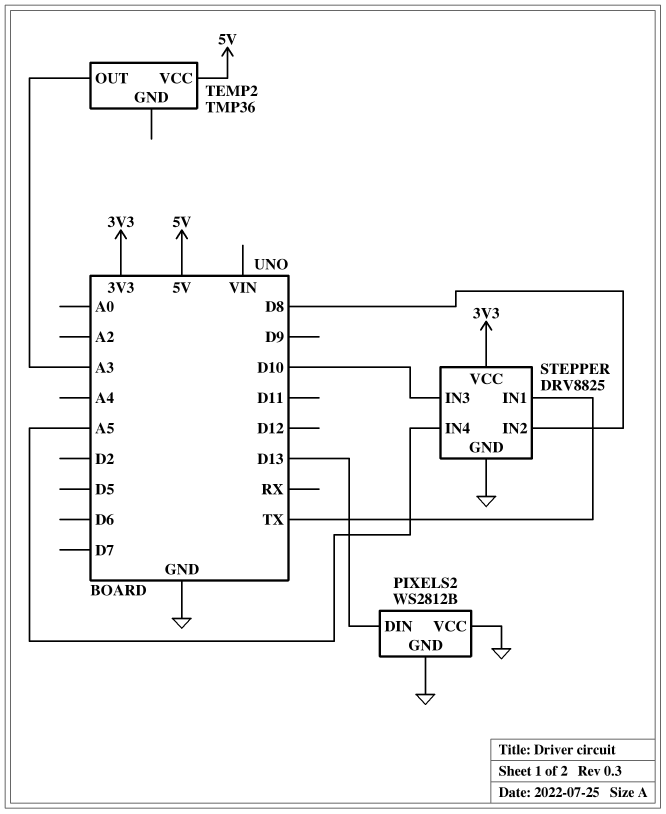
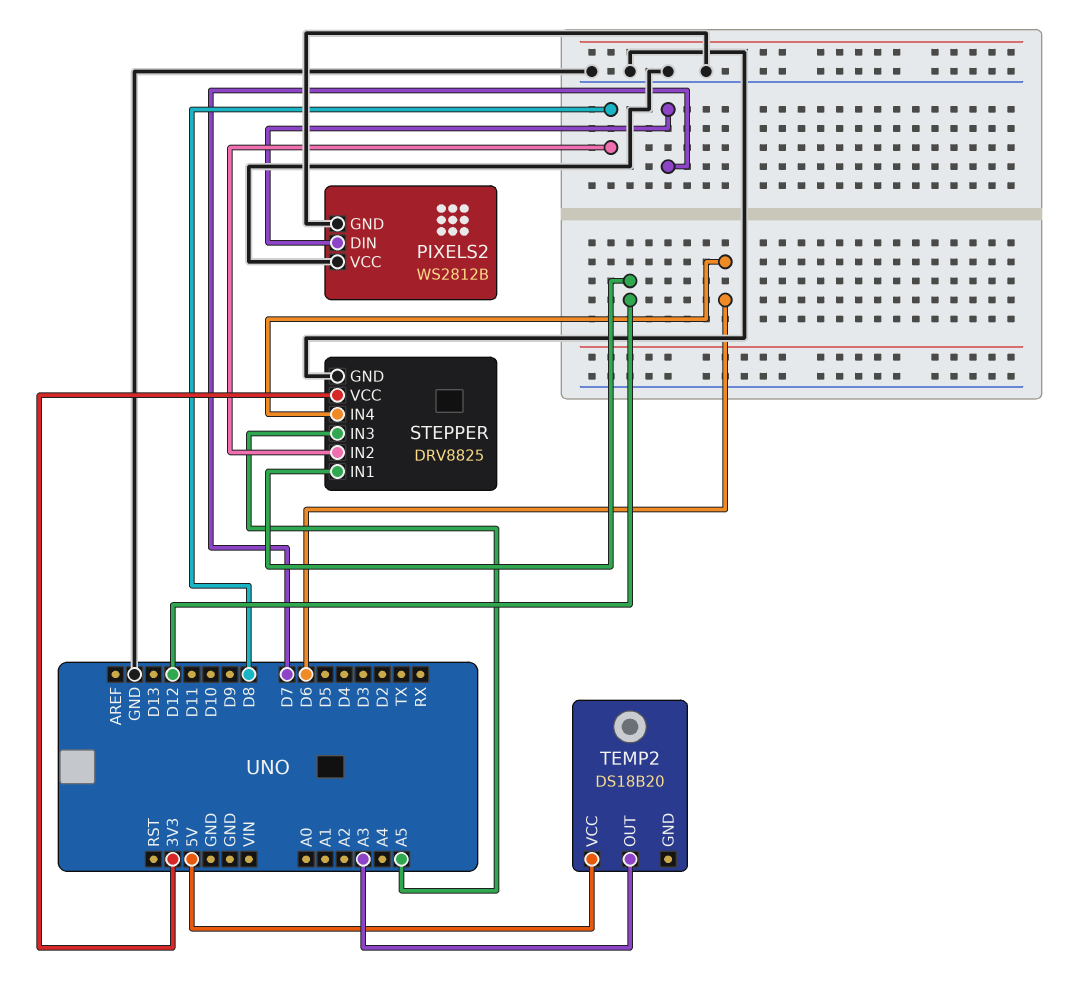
PIXELS2 pin DIN: D13 -> D7
STEPPER pin IN1: TX -> D12
STEPPER pin IN3: D10 -> A5
STEPPER pin IN4: A5 -> D6
TEMP2: TMP36 -> DS18B20

